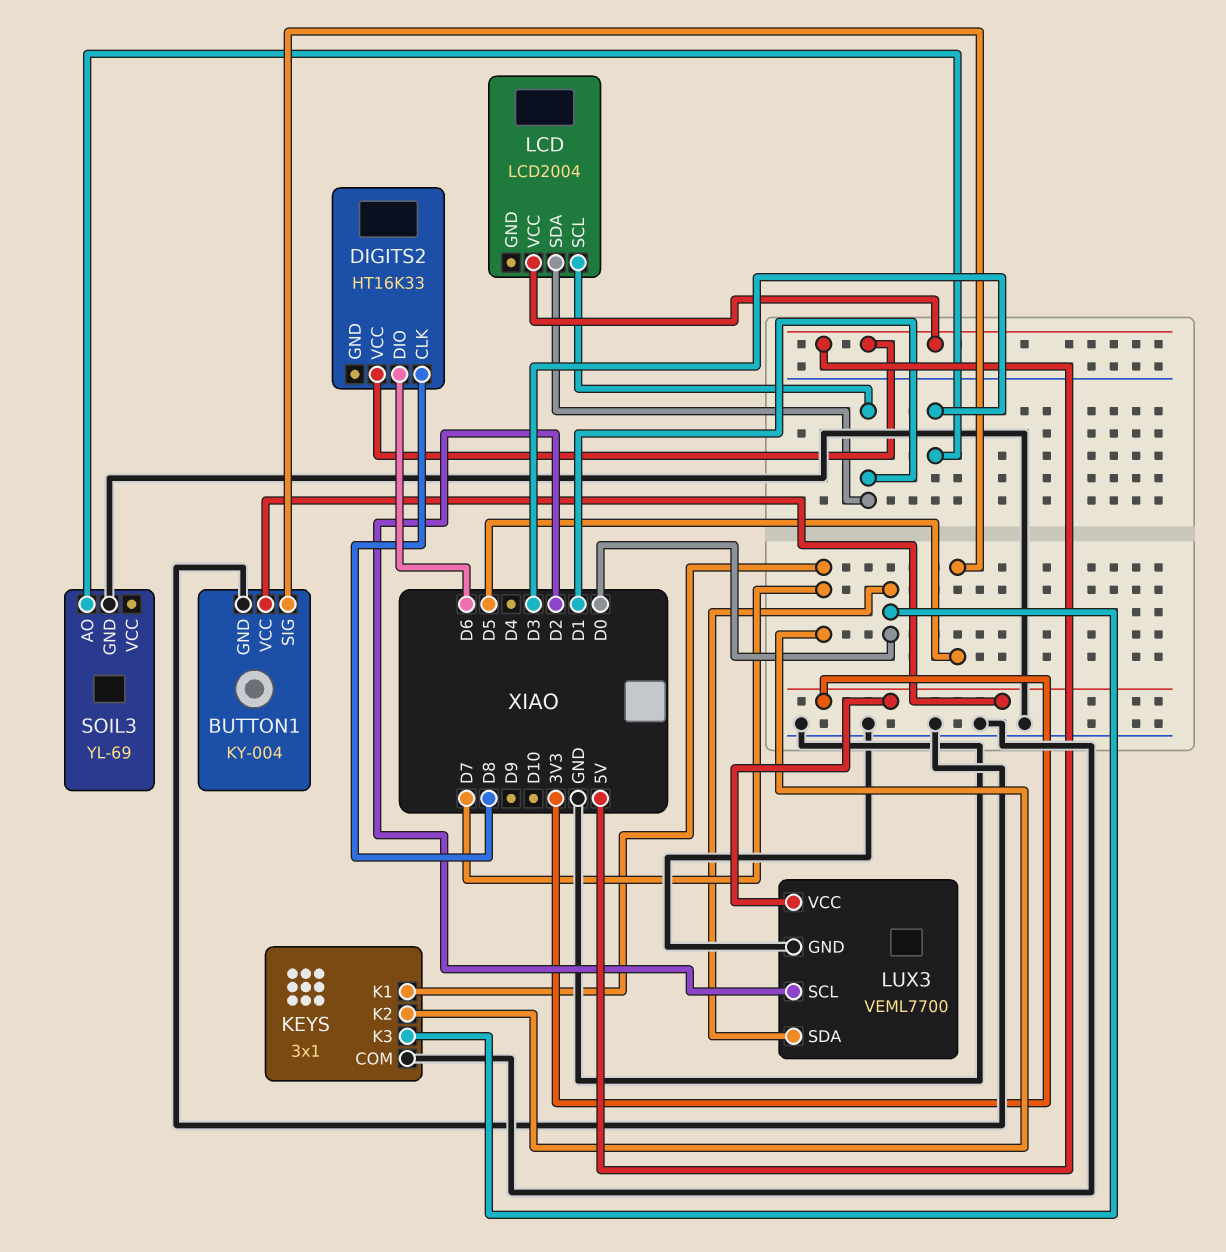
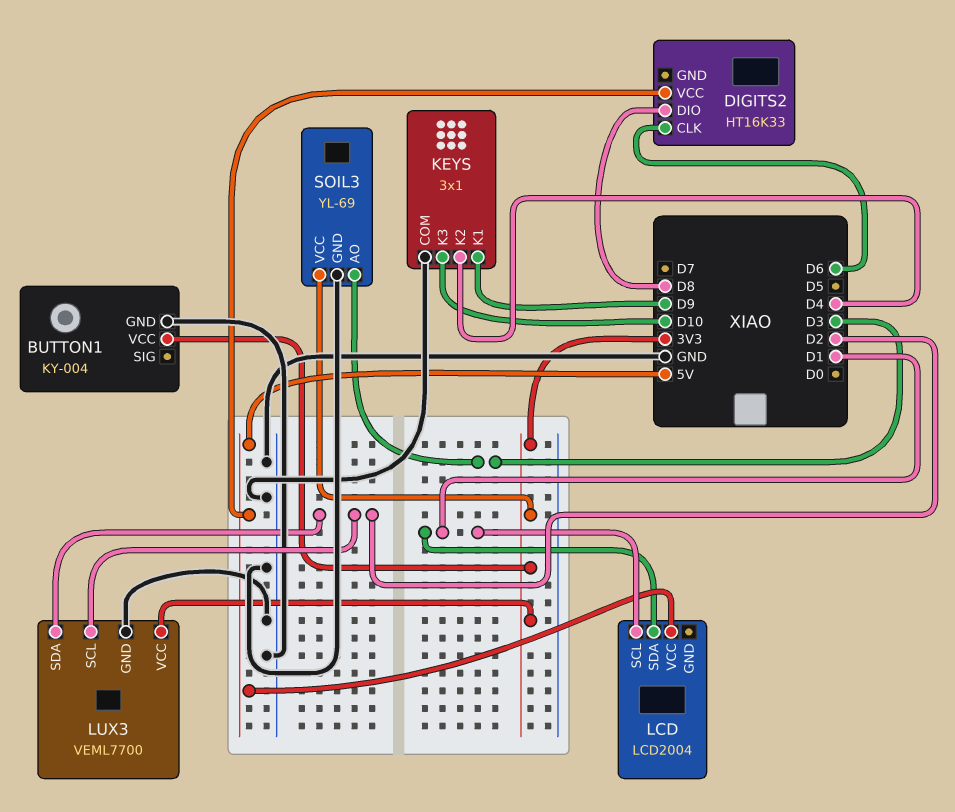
BUTTON1 pin SIG: D5 -> none
DIGITS2 pin CLK: D8 -> D6
DIGITS2 pin DIO: D6 -> D8
KEYS pin K1: D7 -> D9
KEYS pin K2: D7 -> D4
KEYS pin K3: D0 -> D10
LUX3 pin SDA: D0 -> D2
SOIL3 pin VCC: none -> 3V3

